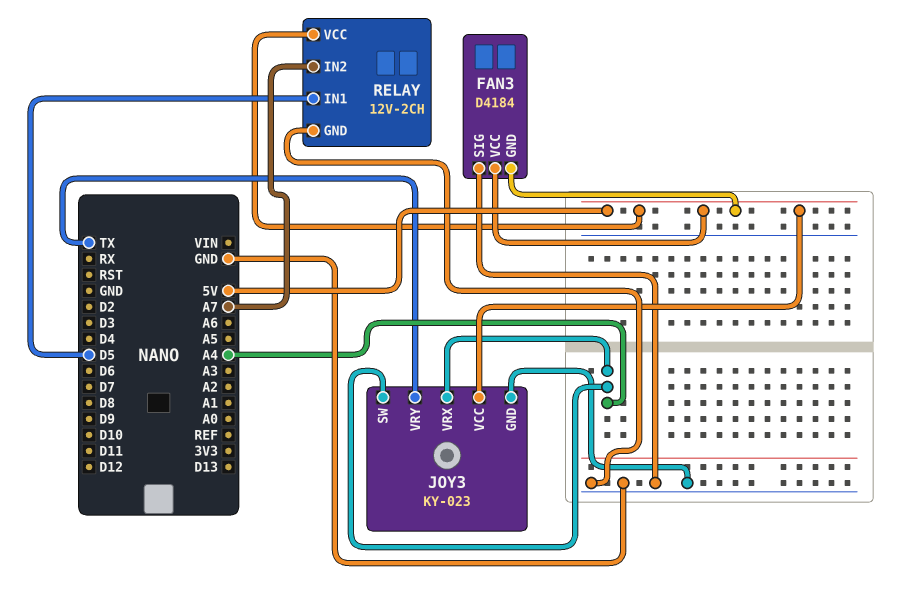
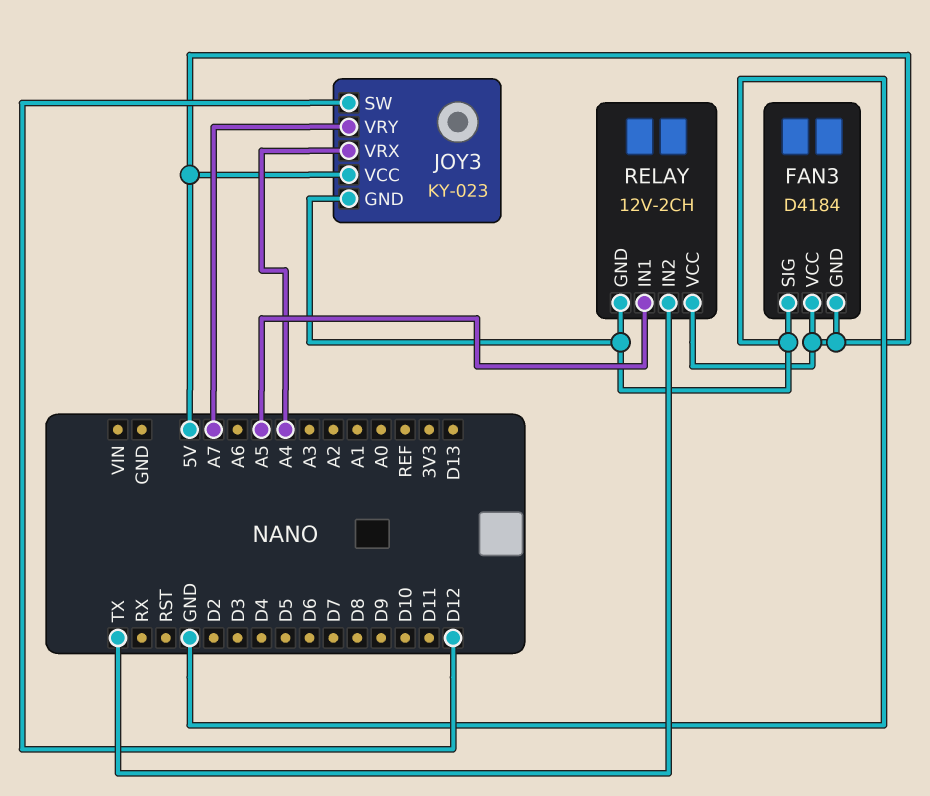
JOY3 pin SW: A4 -> D12
JOY3 pin VRY: TX -> A7
RELAY pin IN1: D5 -> A5
RELAY pin IN2: A7 -> TX

